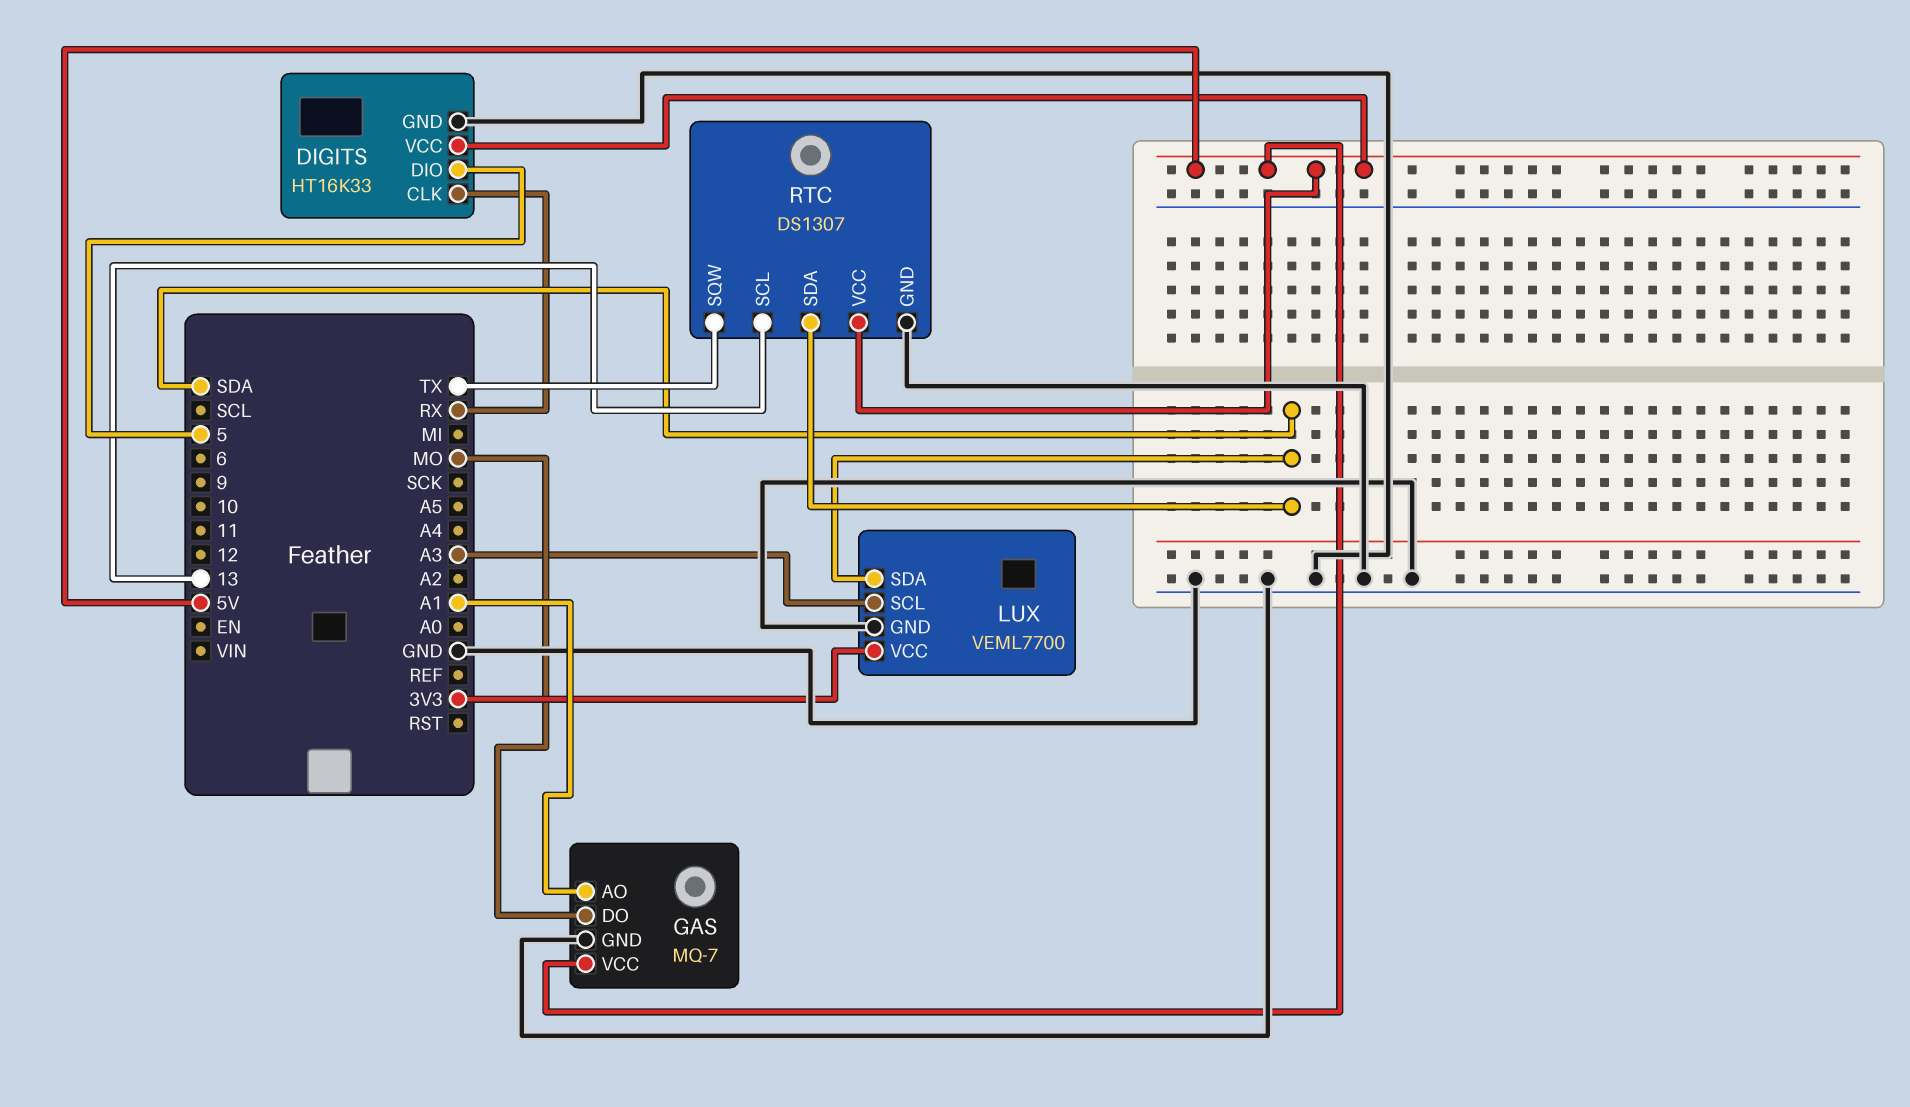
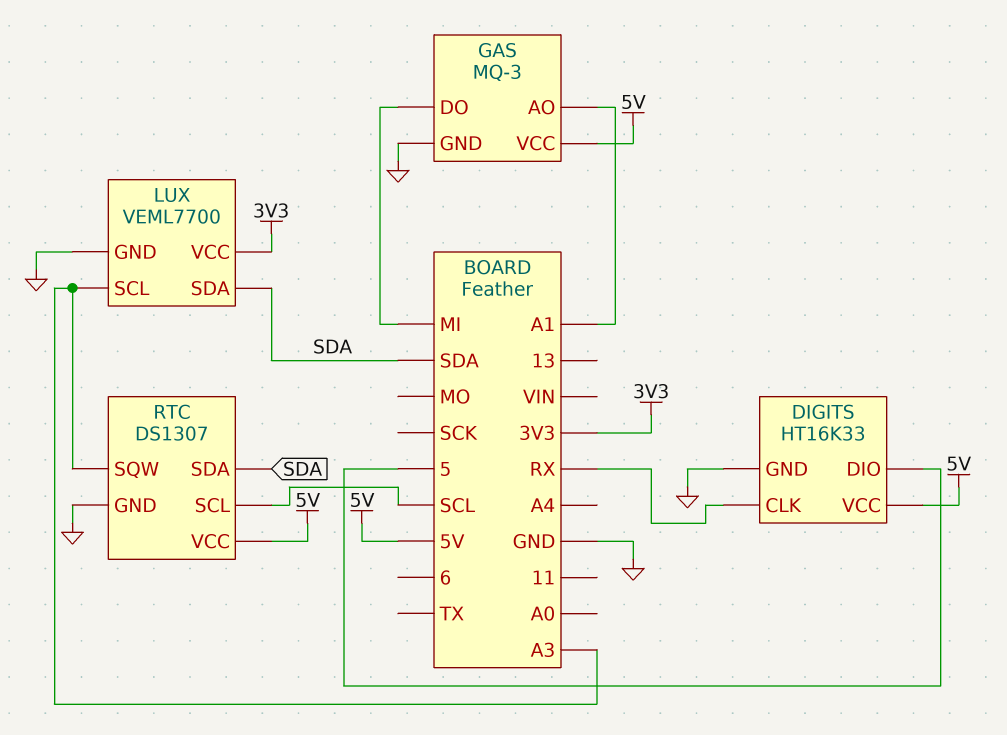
GAS: MQ-7 -> MQ-3
GAS pin DO: MO -> MI
RTC pin SCL: 13 -> SCL
RTC pin SQW: TX -> A3

